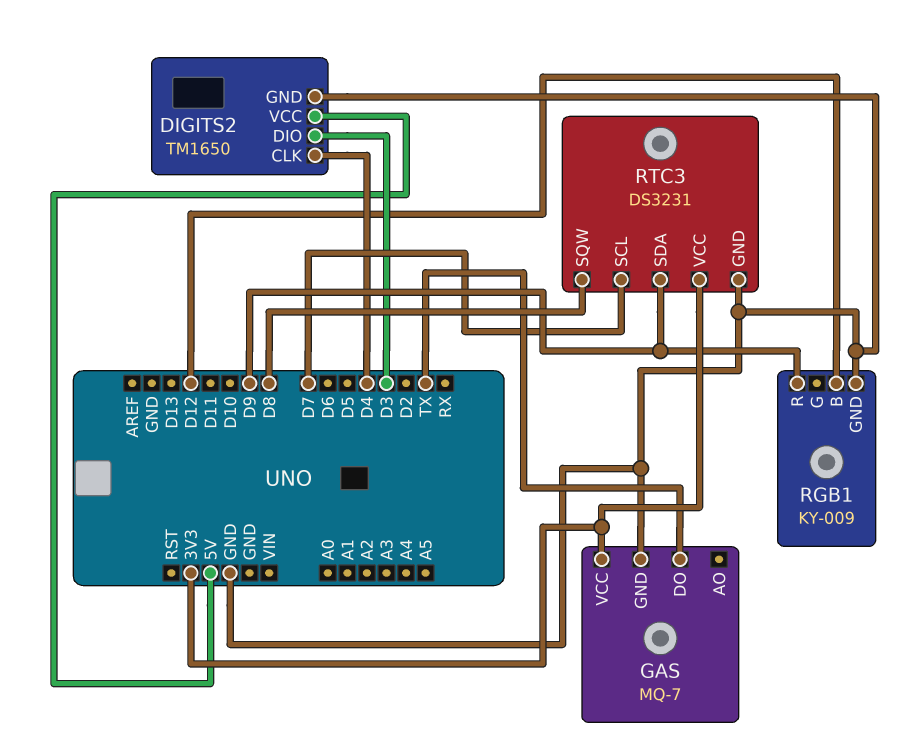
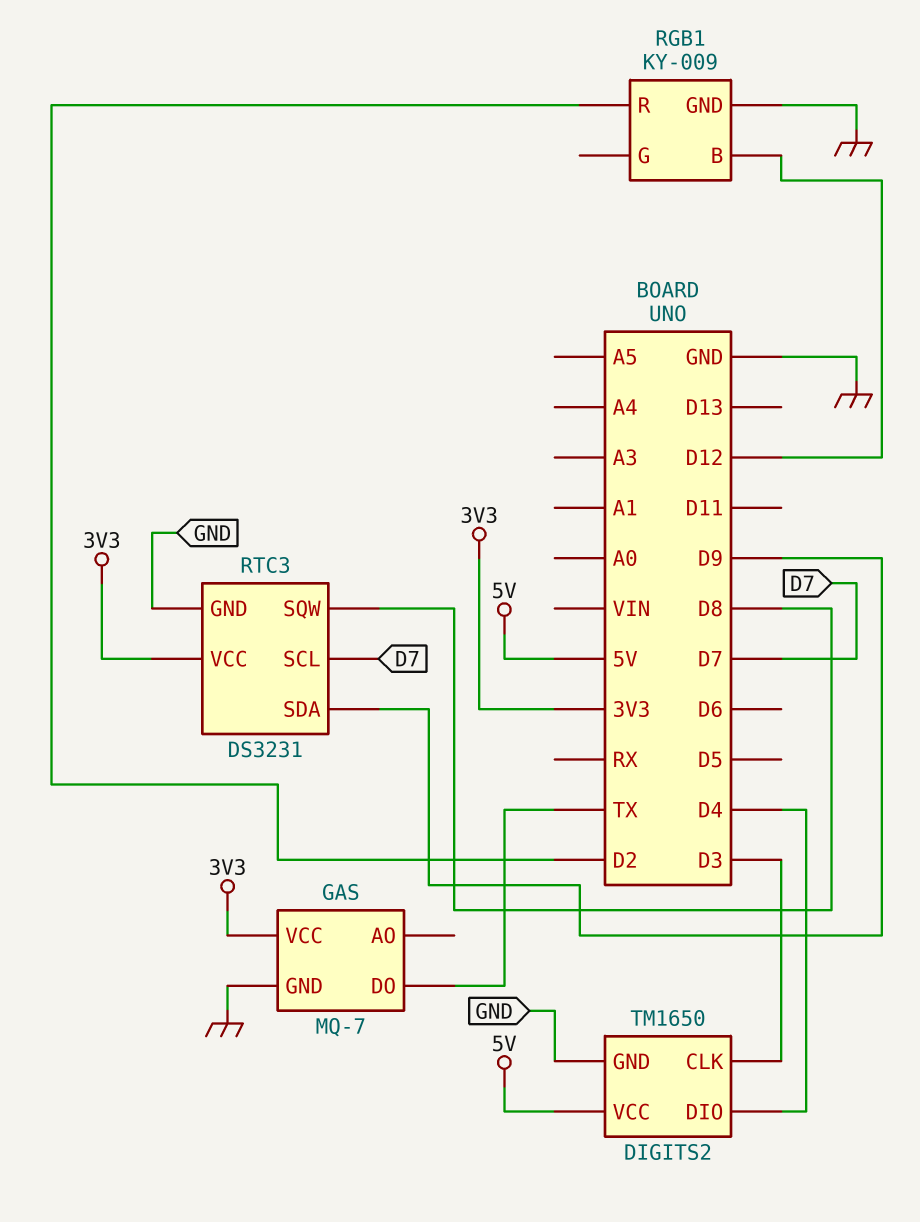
DIGITS2 pin CLK: D4 -> D3
DIGITS2 pin DIO: D3 -> D4
RGB1 pin R: D9 -> D2

